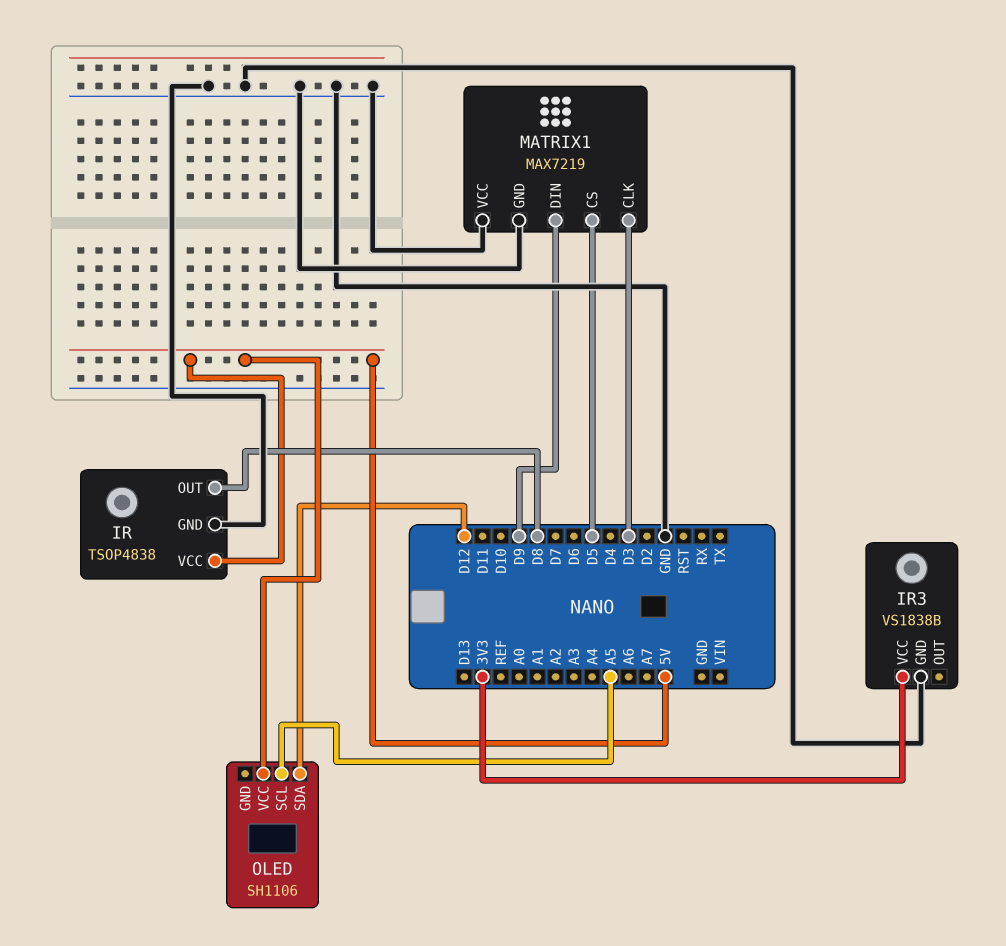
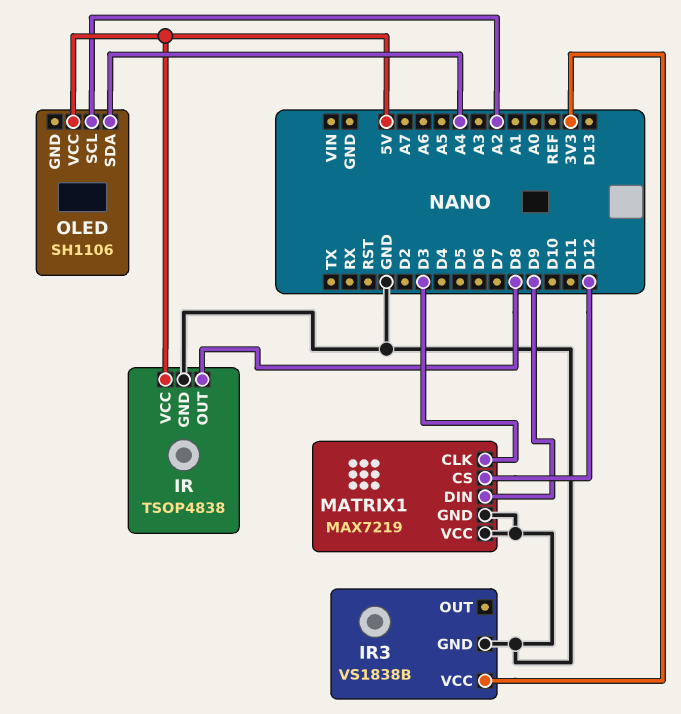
MATRIX1 pin CS: D5 -> D12
OLED pin SCL: A5 -> A2
OLED pin SDA: D12 -> A4

